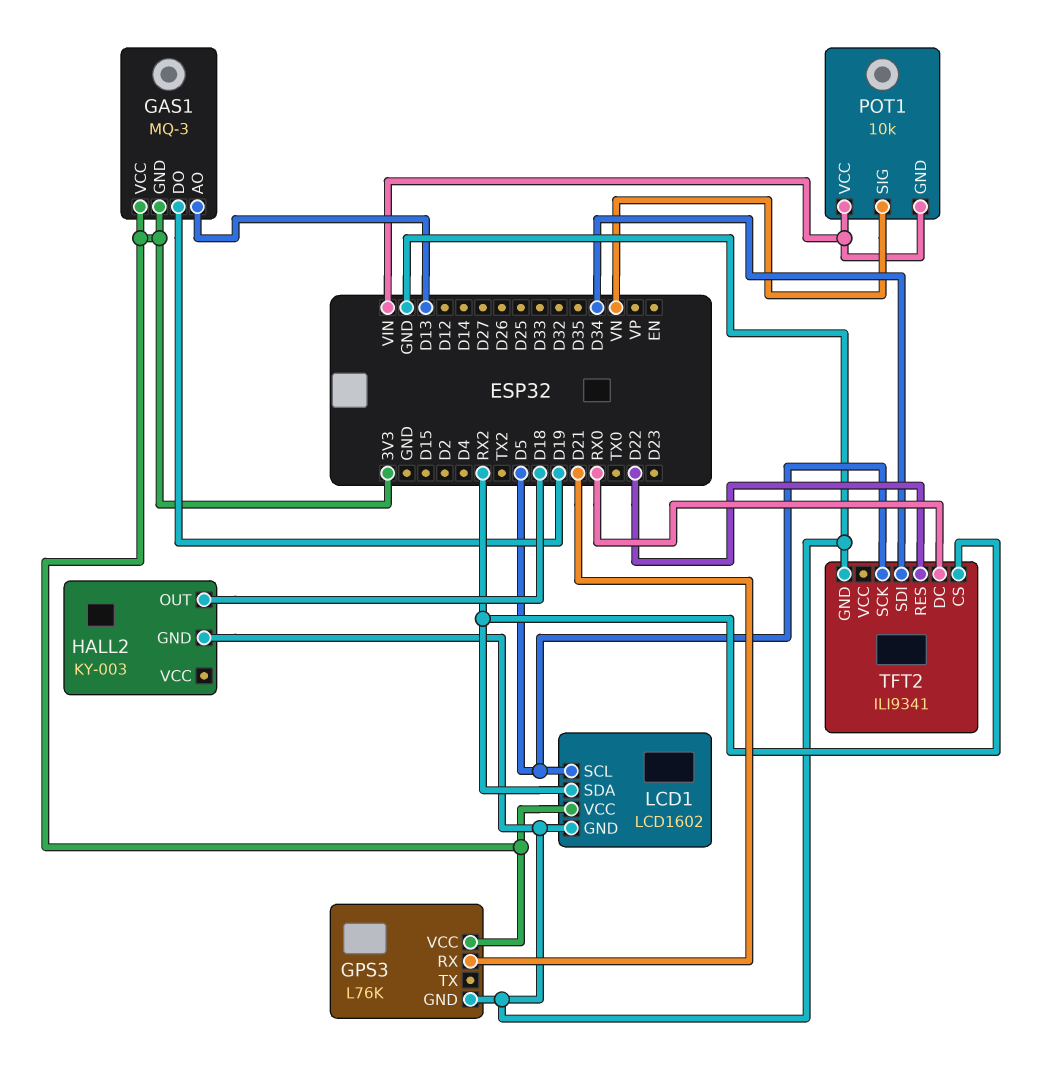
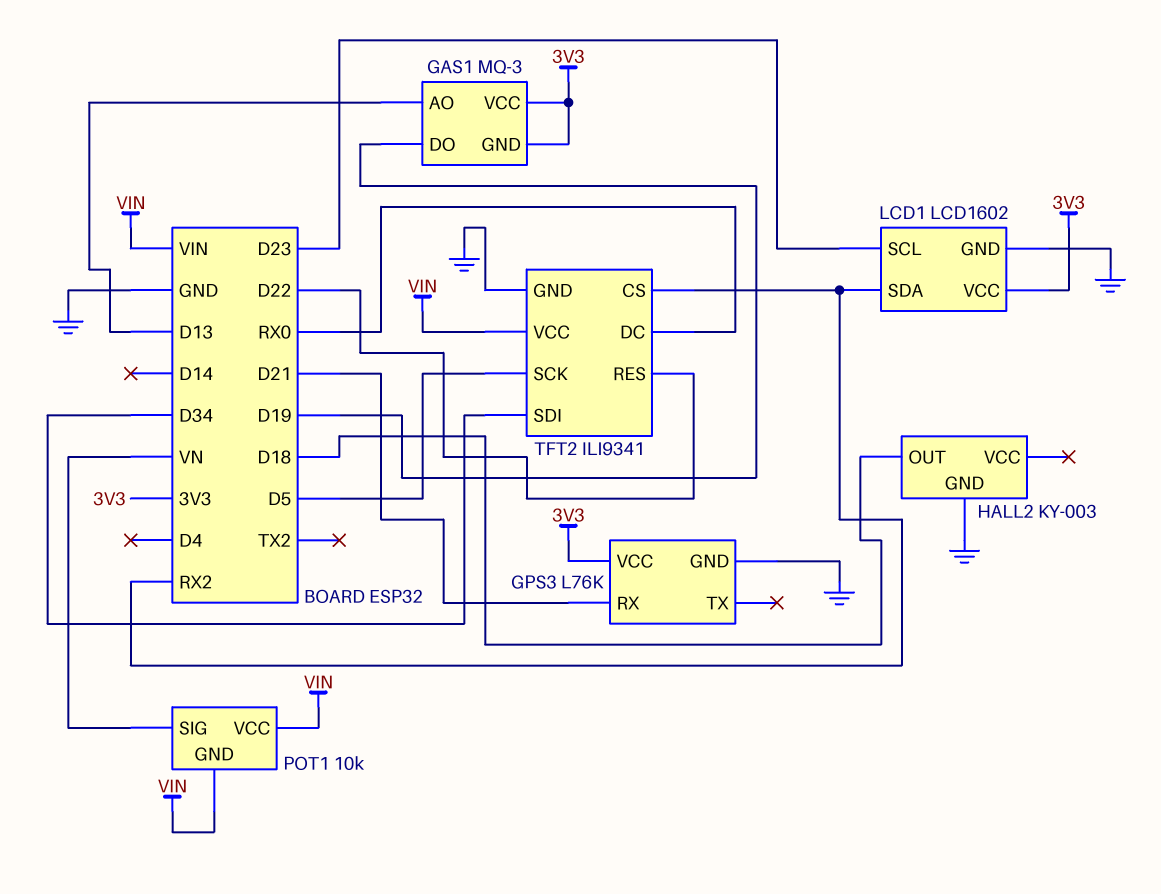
LCD1 pin SCL: D5 -> D23
TFT2 pin VCC: none -> VIN

